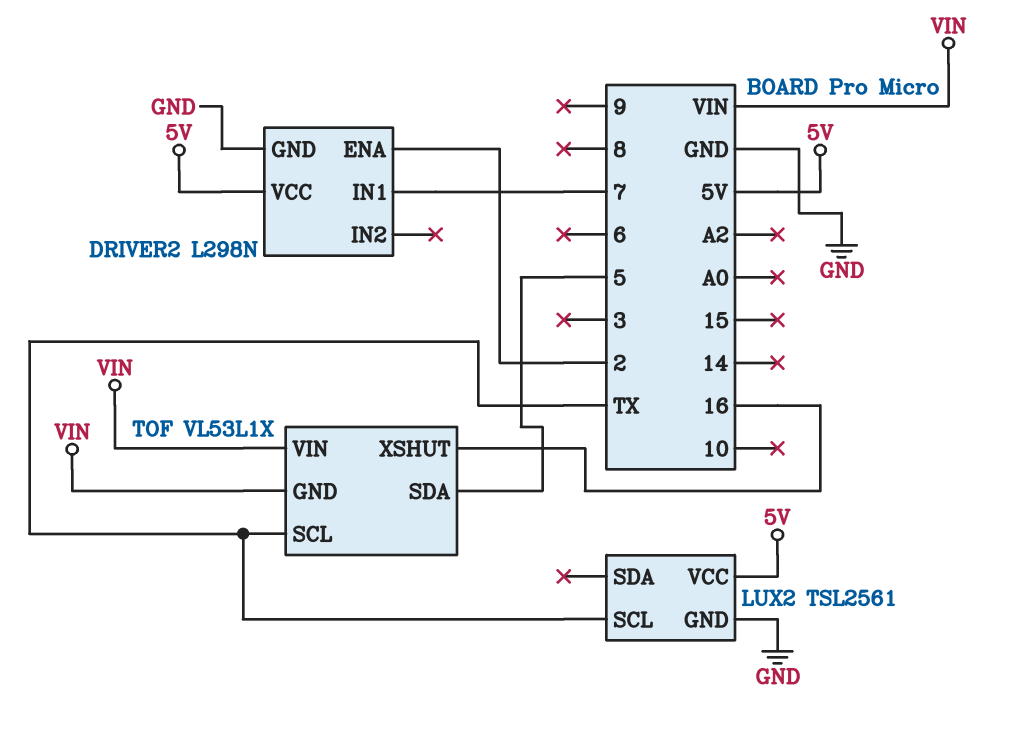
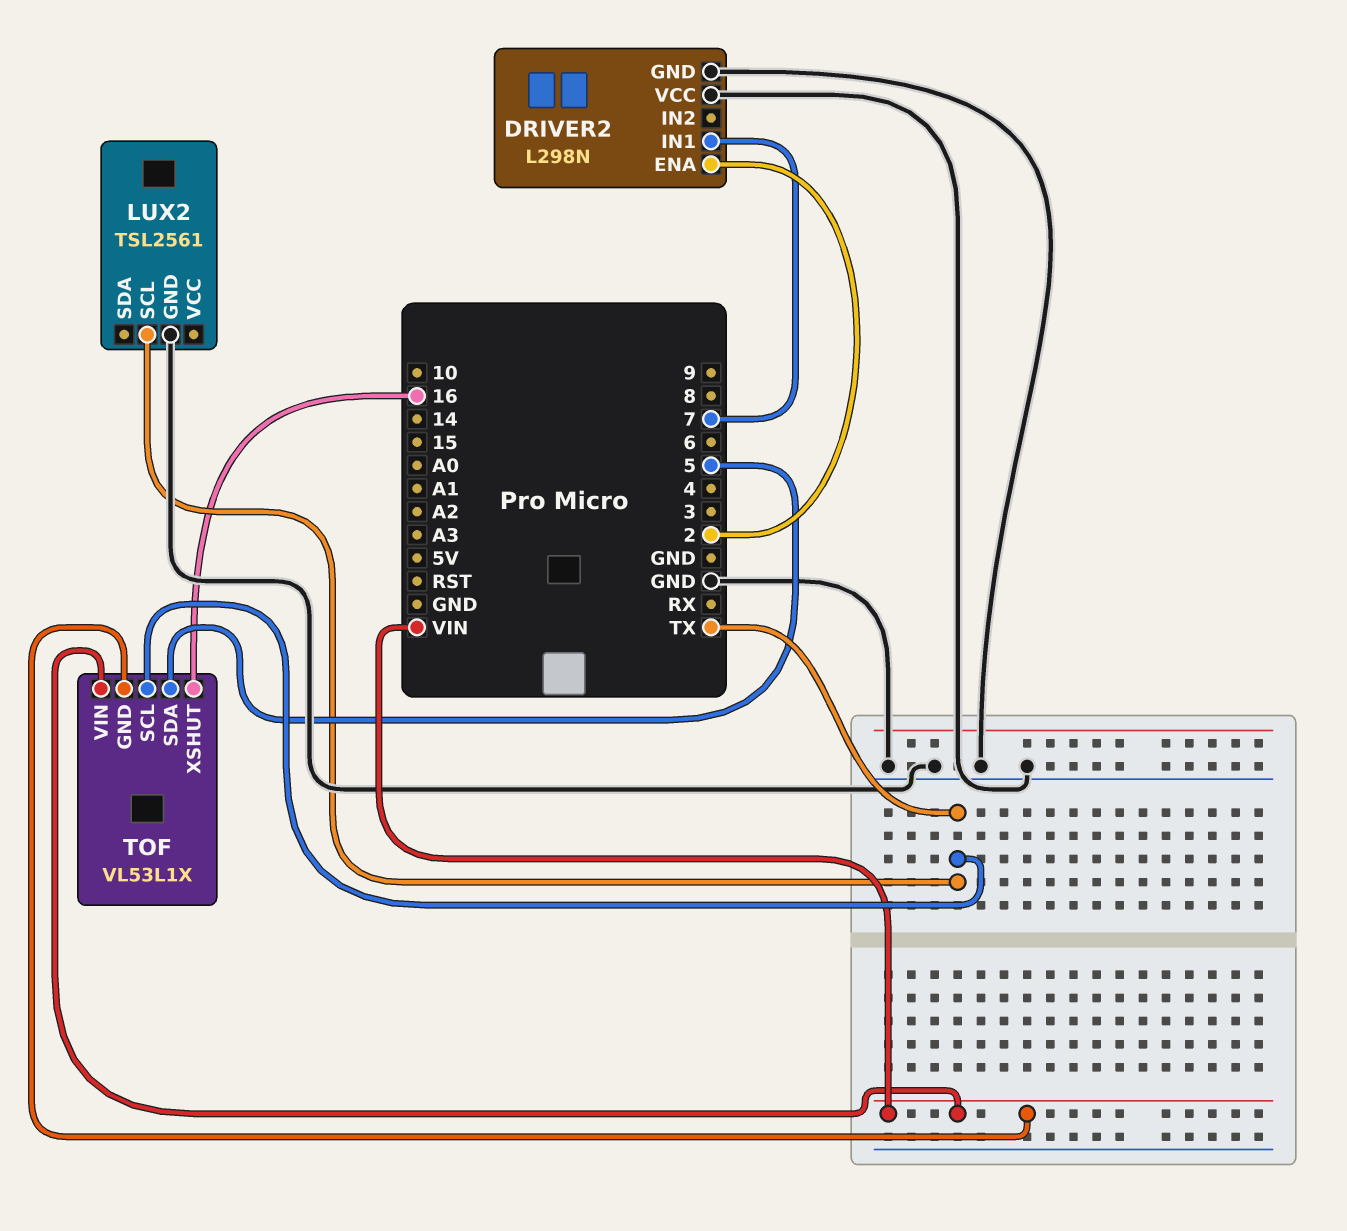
DRIVER2 pin VCC: 5V -> GND
LUX2 pin VCC: 5V -> none

